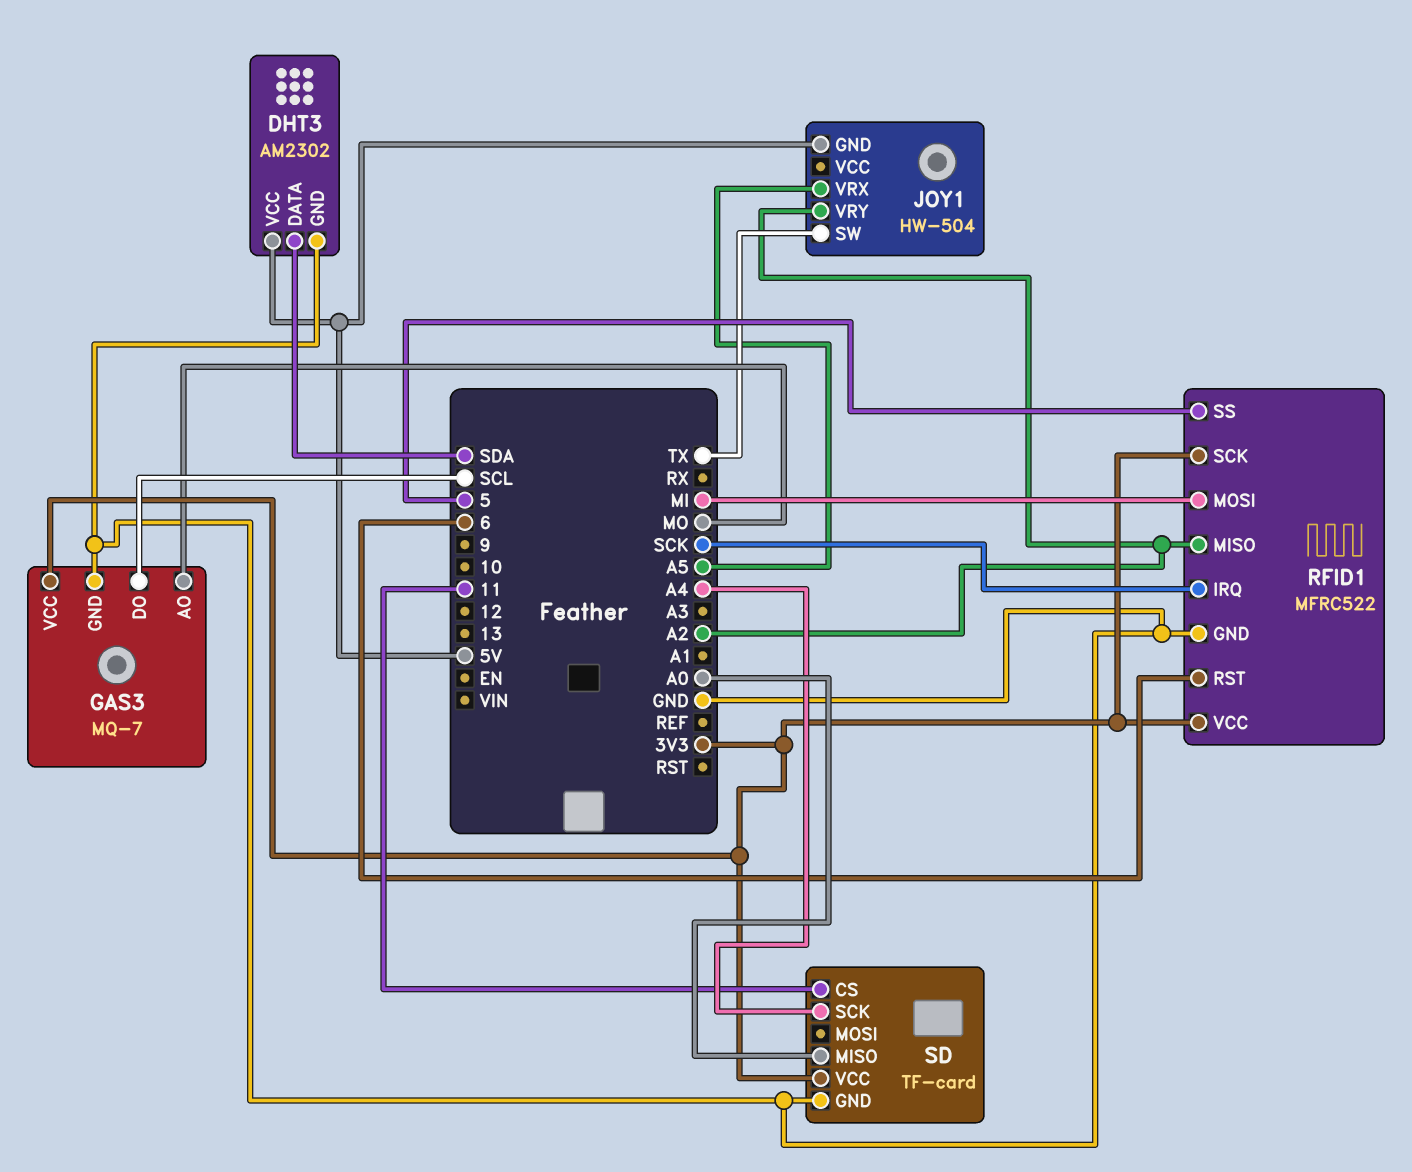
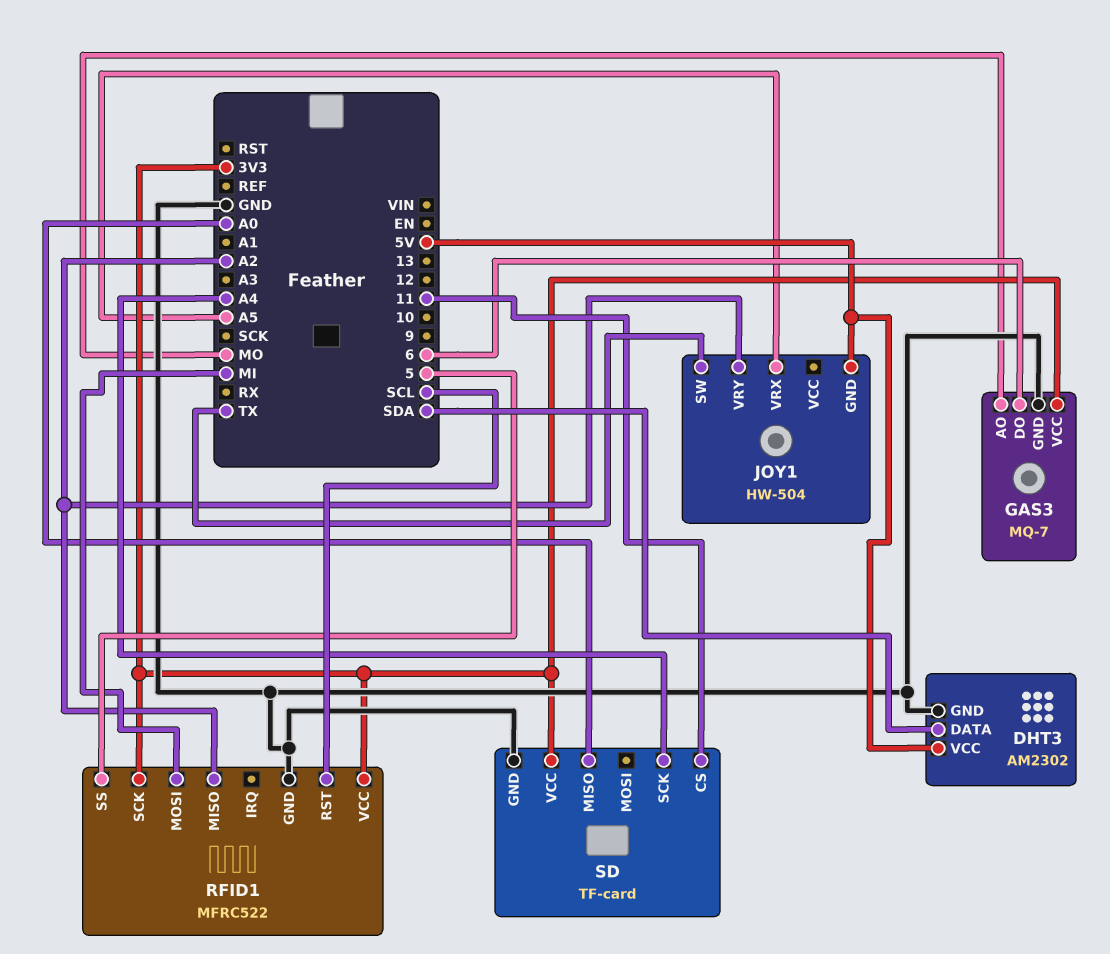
GAS3 pin DO: SCL -> 6
RFID1 pin IRQ: SCK -> none
RFID1 pin RST: 6 -> SCL

